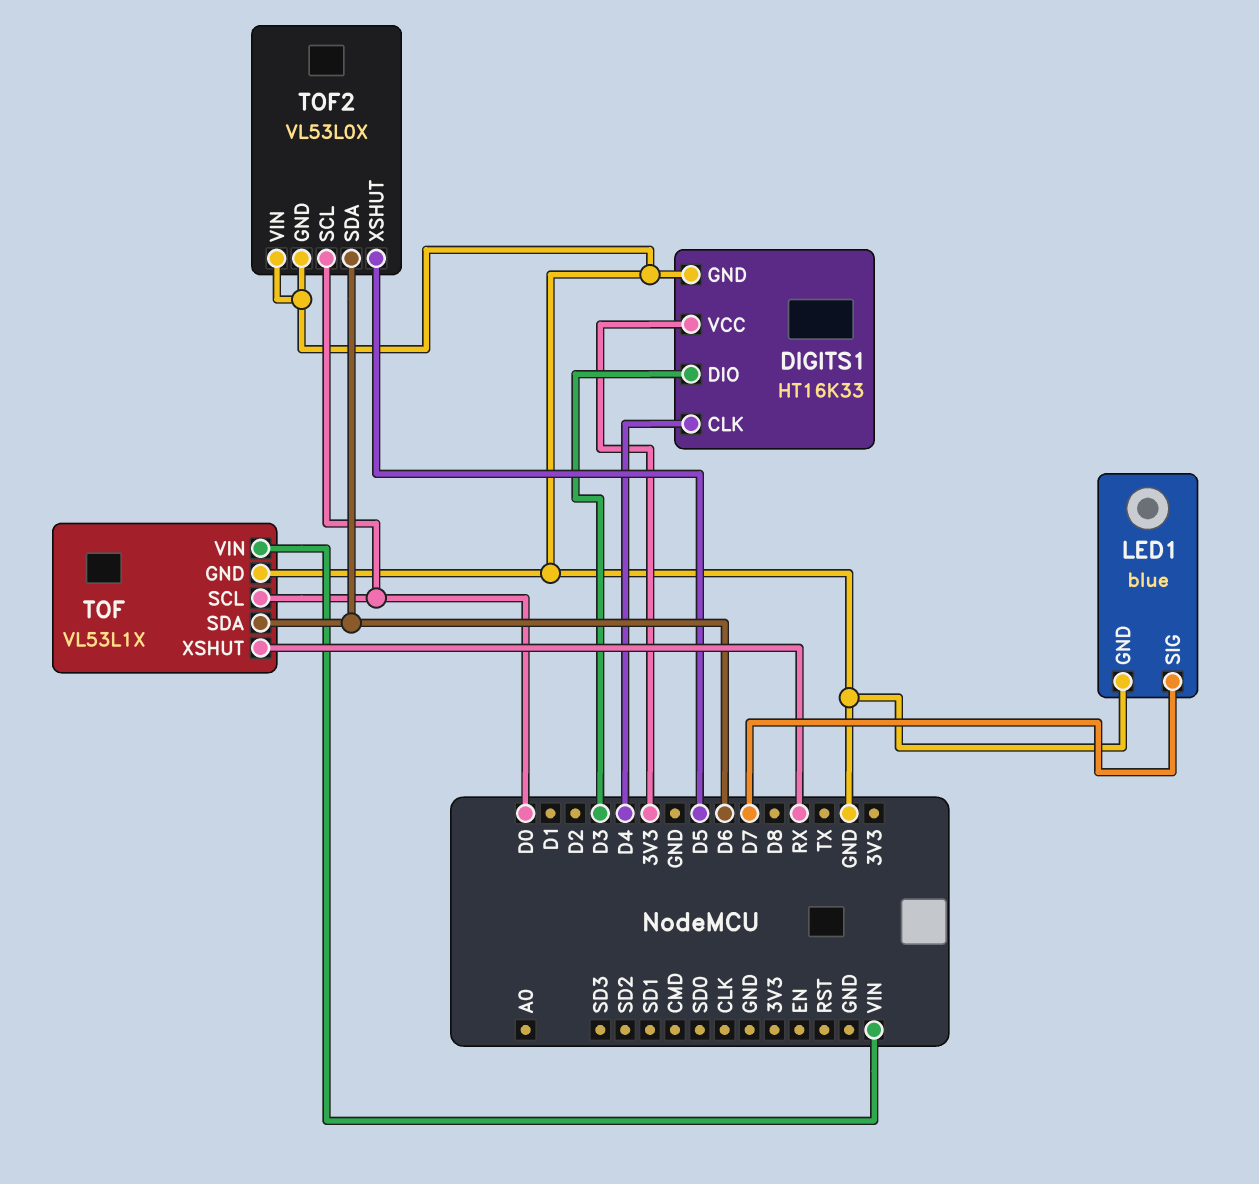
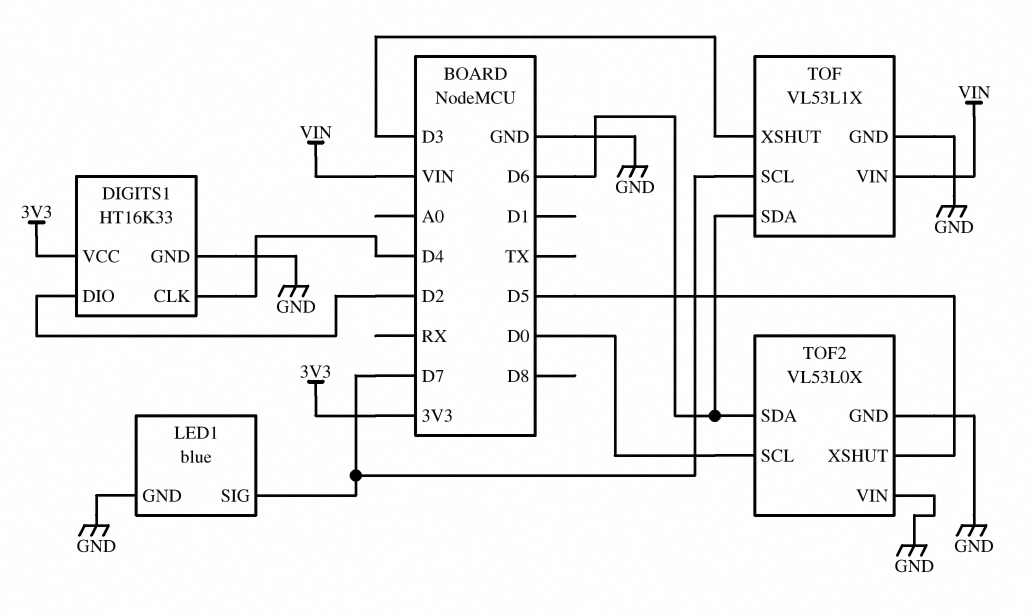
DIGITS1 pin DIO: D3 -> D2
TOF pin SCL: D0 -> D7
TOF pin XSHUT: RX -> D3

